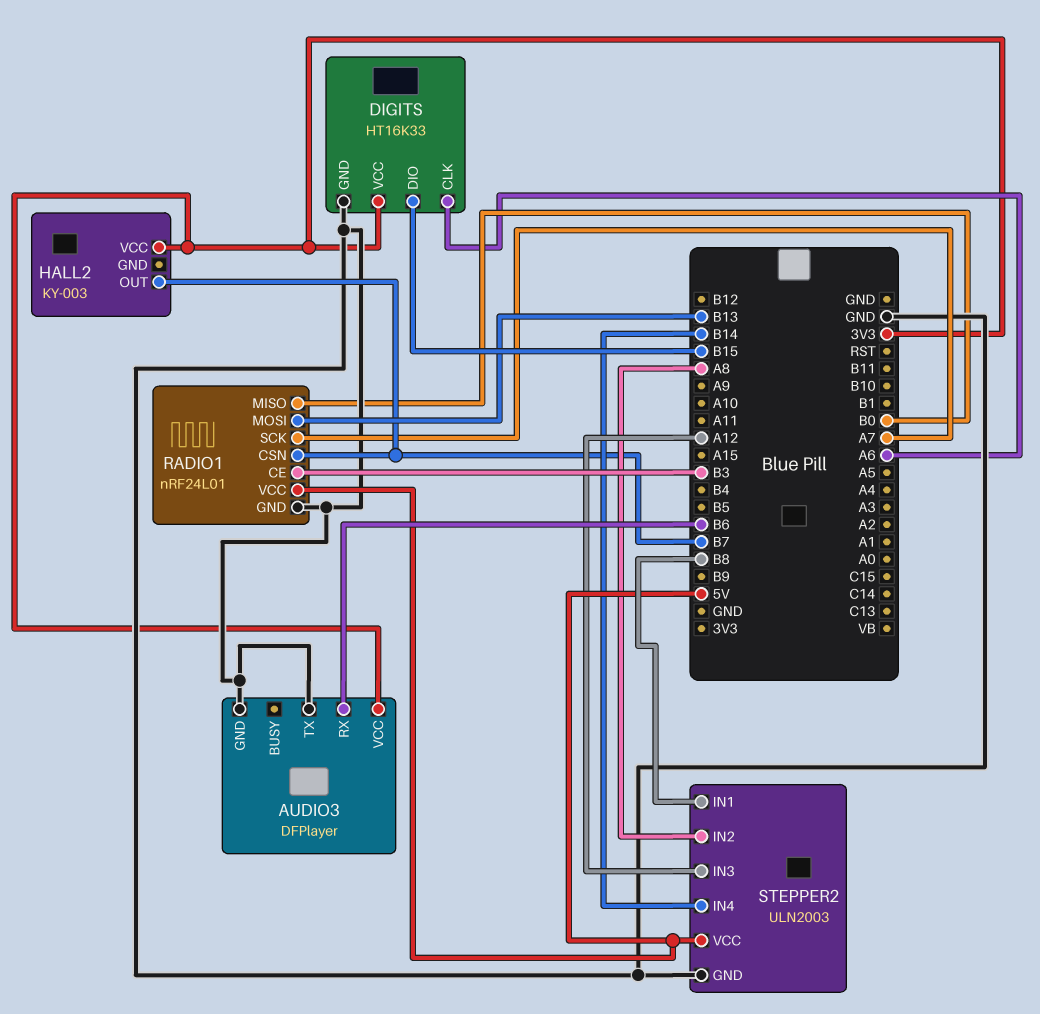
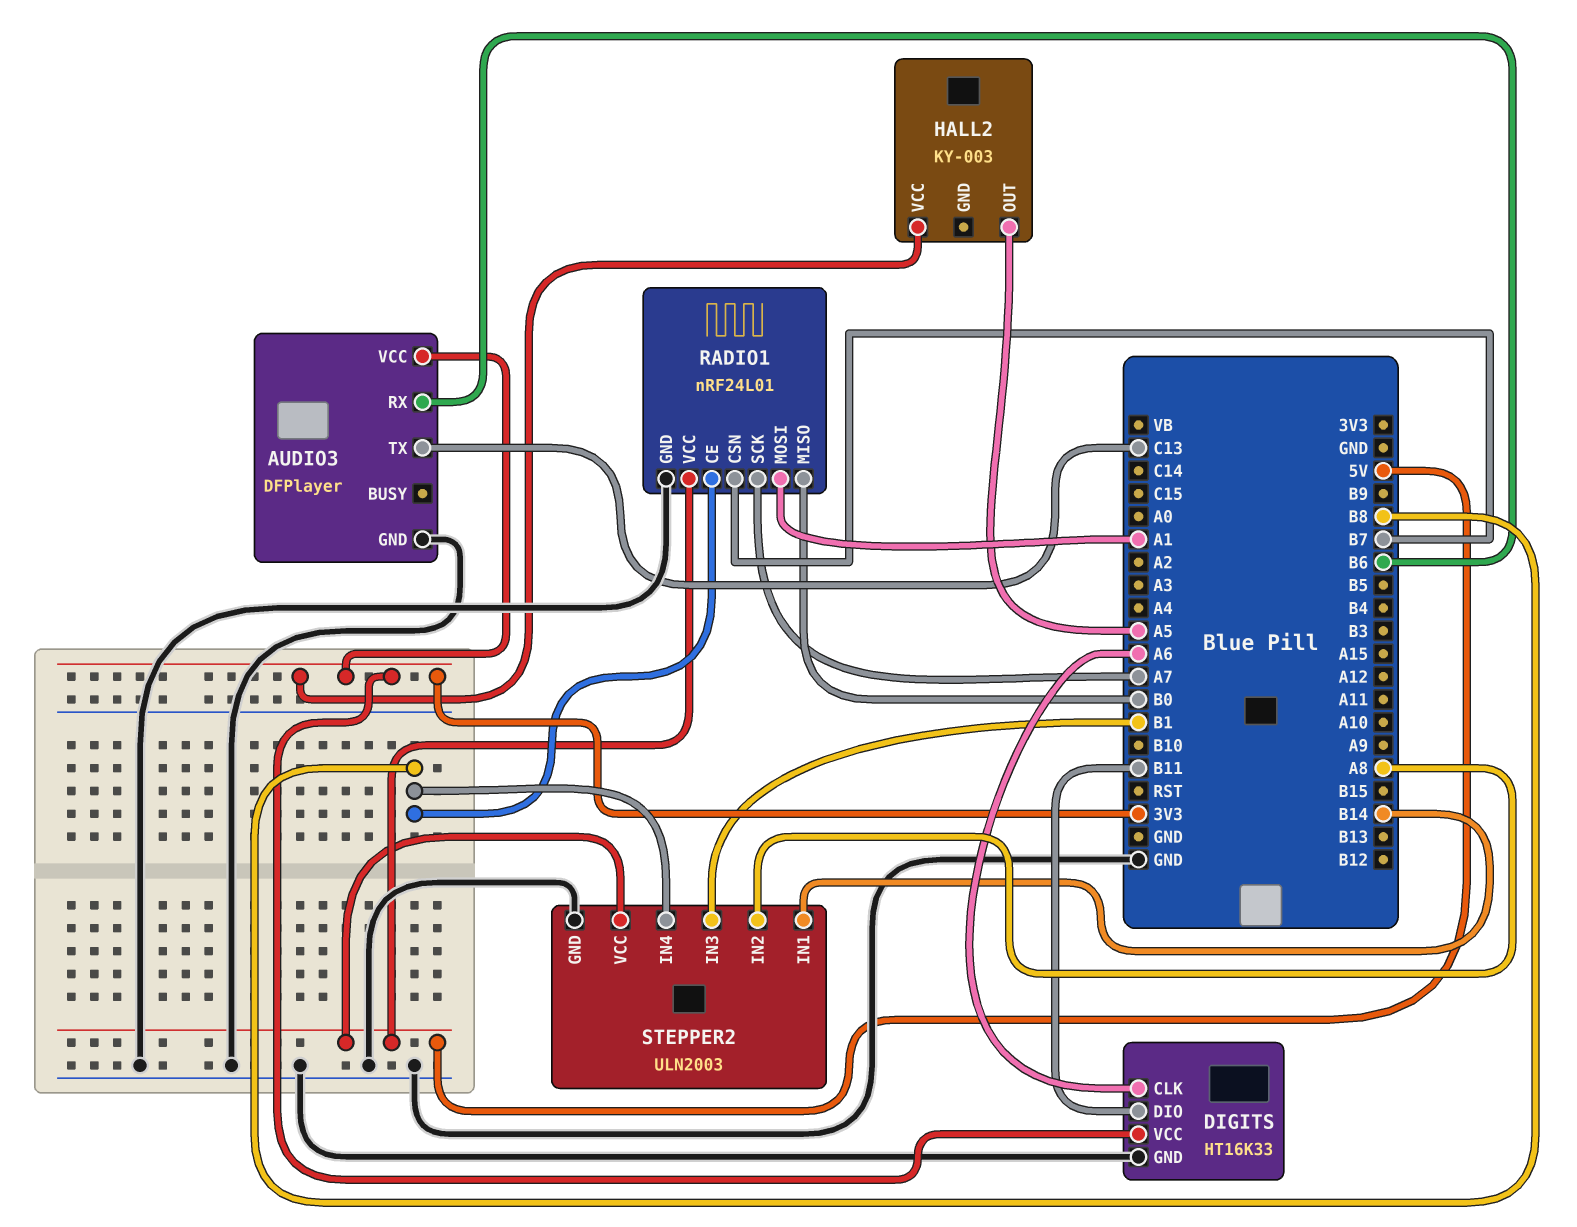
AUDIO3 pin TX: GND -> C13
DIGITS pin DIO: B15 -> B11
HALL2 pin OUT: B7 -> A5
RADIO1 pin CE: B3 -> B8
RADIO1 pin MOSI: B13 -> A1
STEPPER2 pin IN1: B8 -> B14
STEPPER2 pin IN3: A12 -> B1
STEPPER2 pin IN4: B14 -> B8

